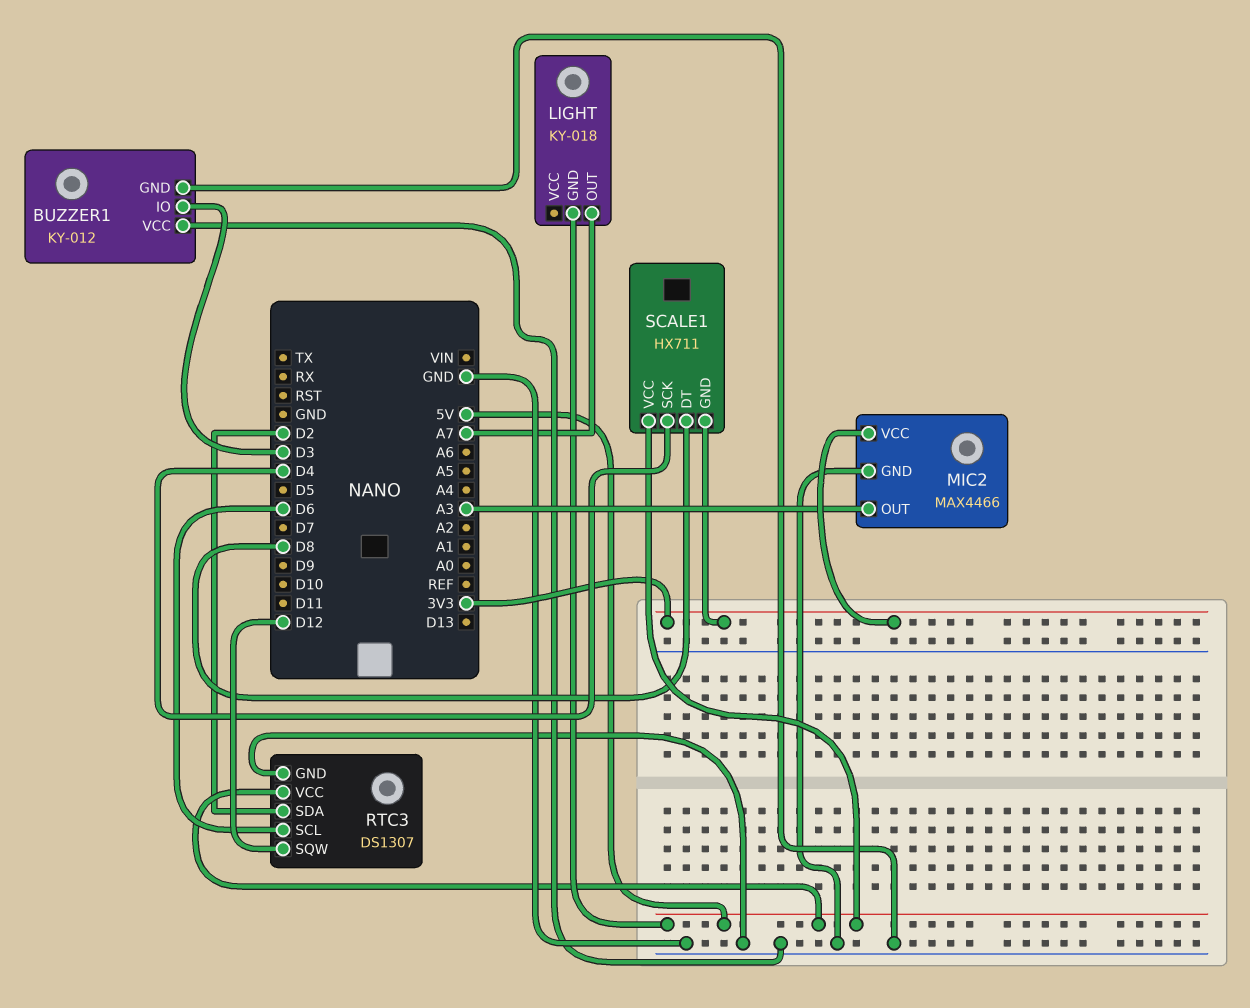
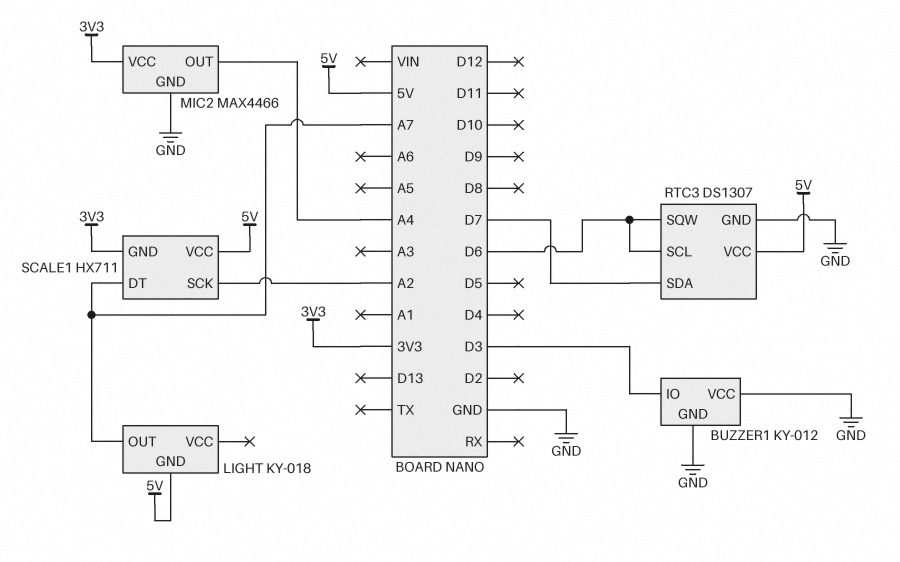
MIC2 pin OUT: A3 -> A4
RTC3 pin SDA: D2 -> D7
RTC3 pin SQW: D12 -> D6
SCALE1 pin DT: D8 -> A7
SCALE1 pin SCK: D4 -> A2

